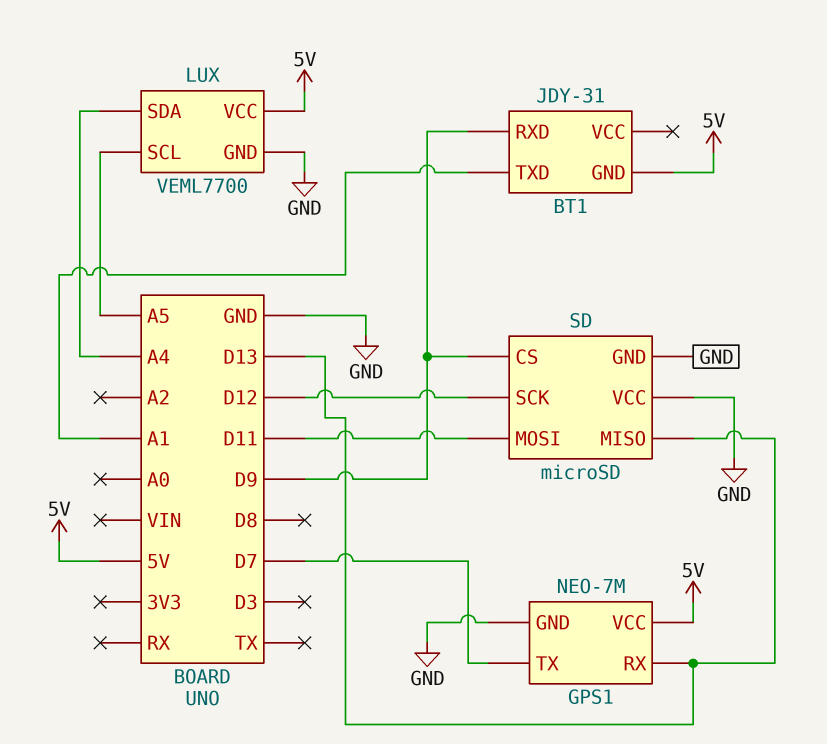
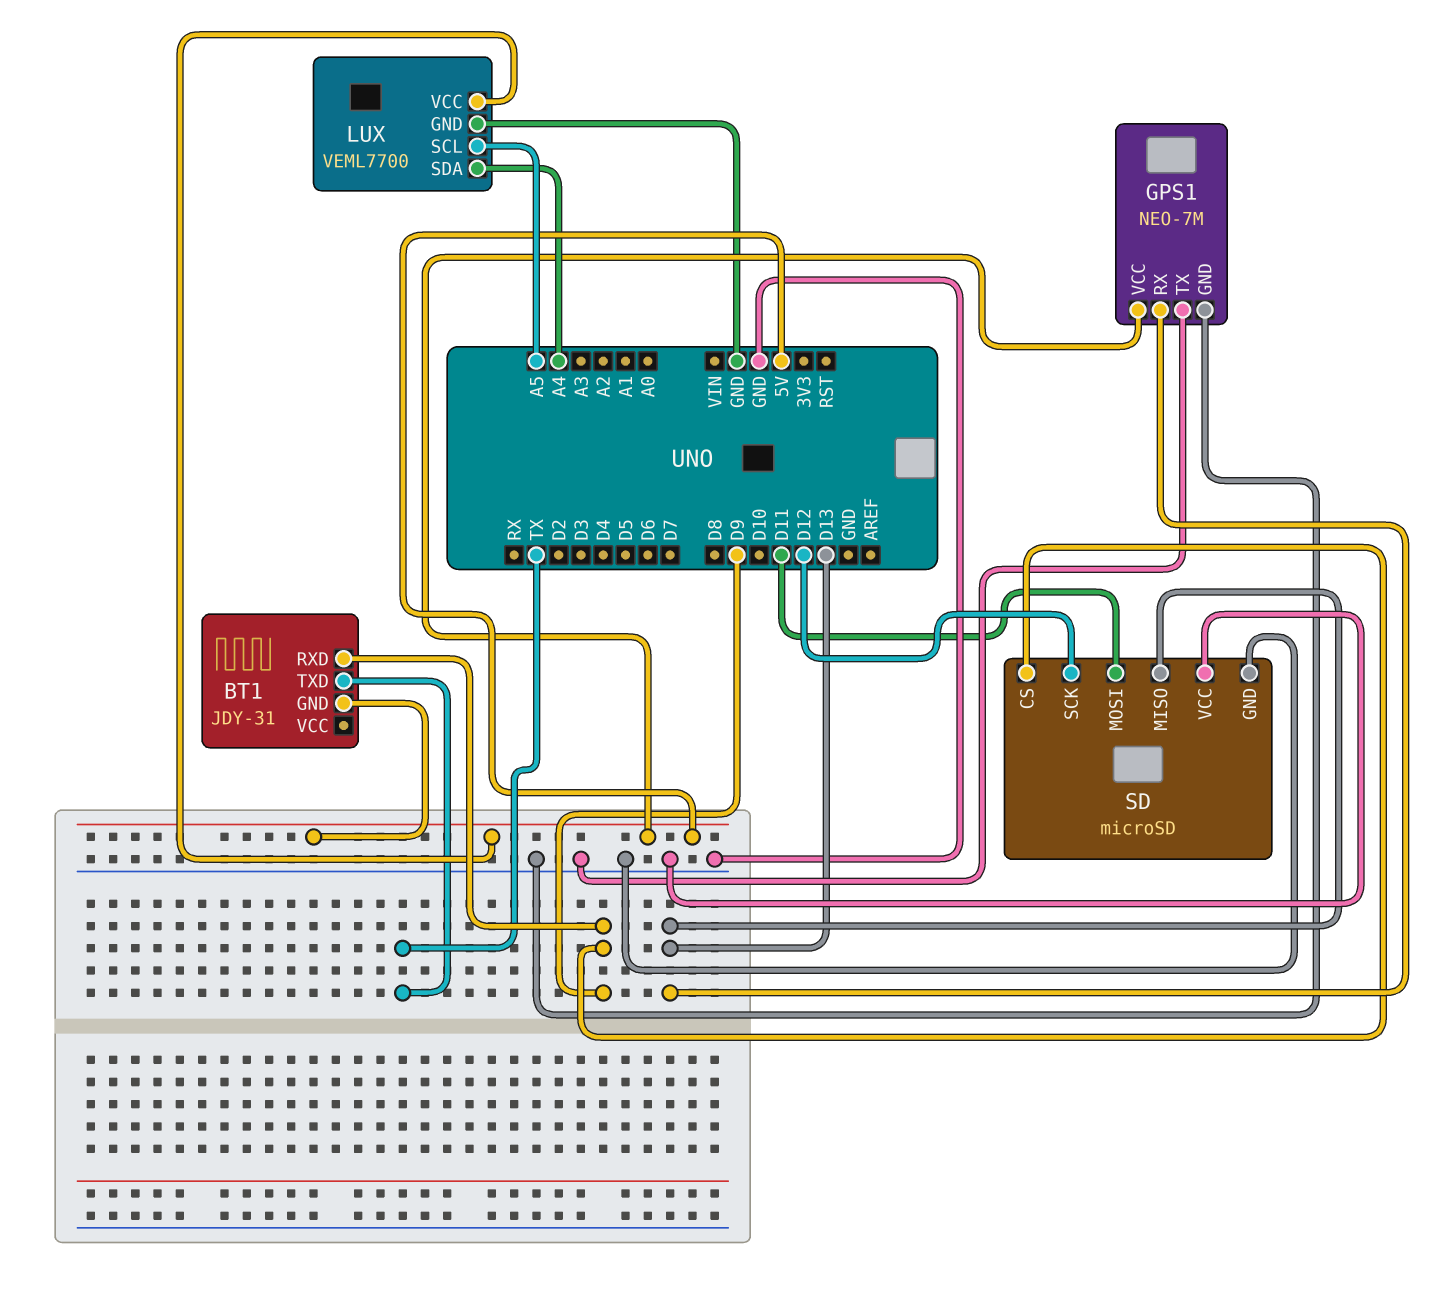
BT1 pin TXD: A1 -> TX
GPS1 pin TX: D7 -> GND

